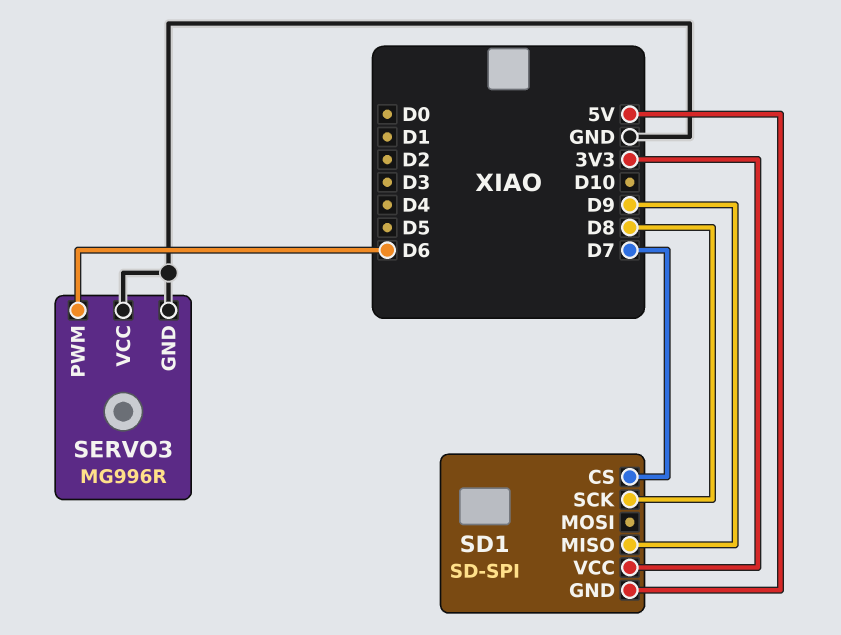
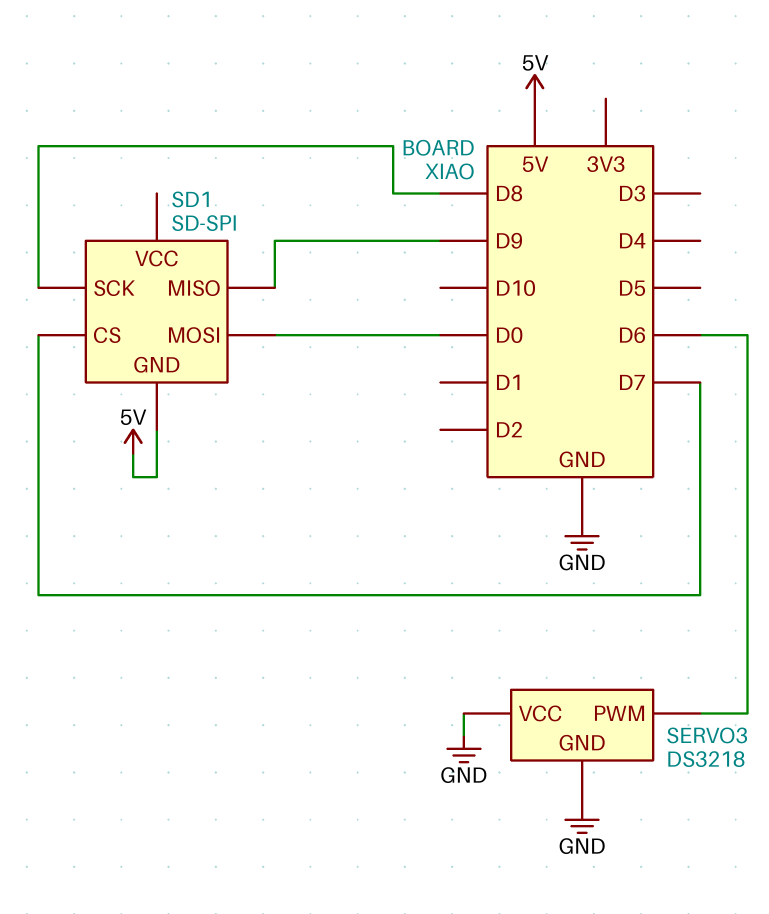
SD1 pin MOSI: none -> D0
SD1 pin VCC: 3V3 -> none
SERVO3: MG996R -> DS3218

